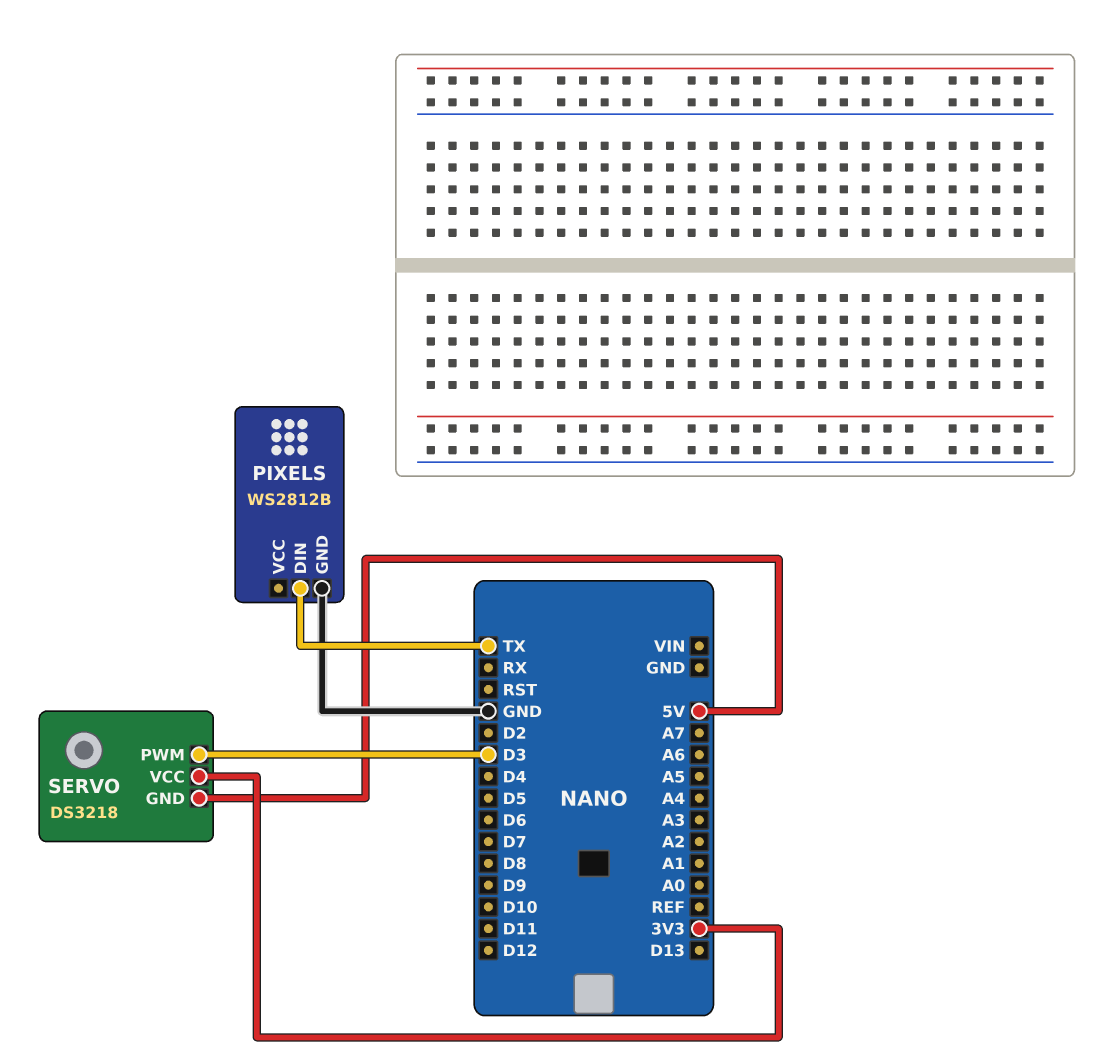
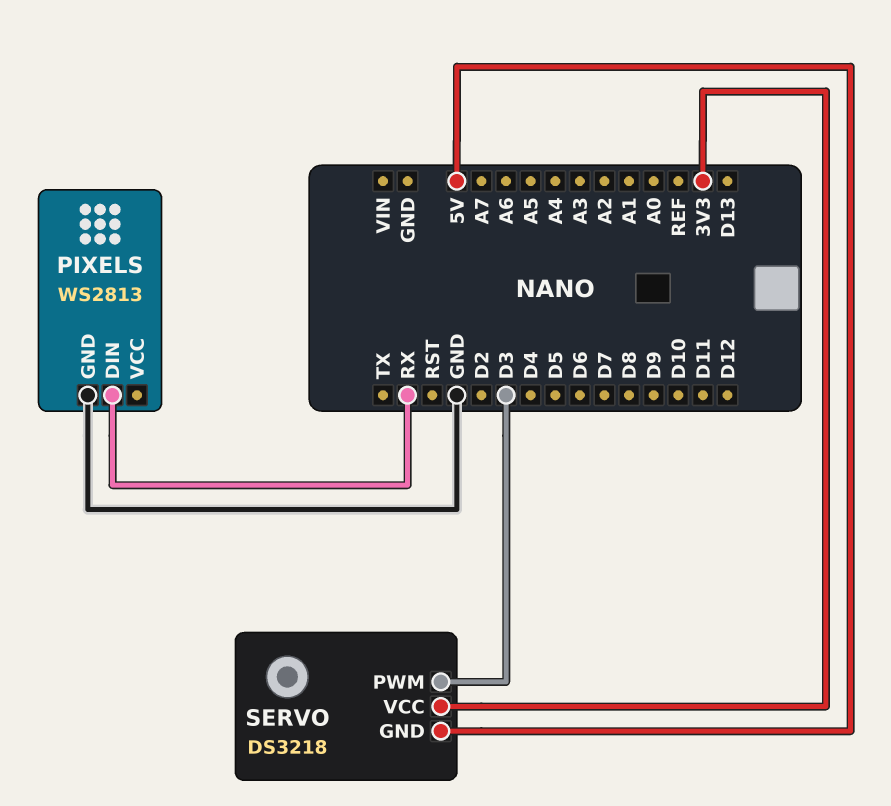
PIXELS: WS2812B -> WS2813
PIXELS pin DIN: TX -> RX

